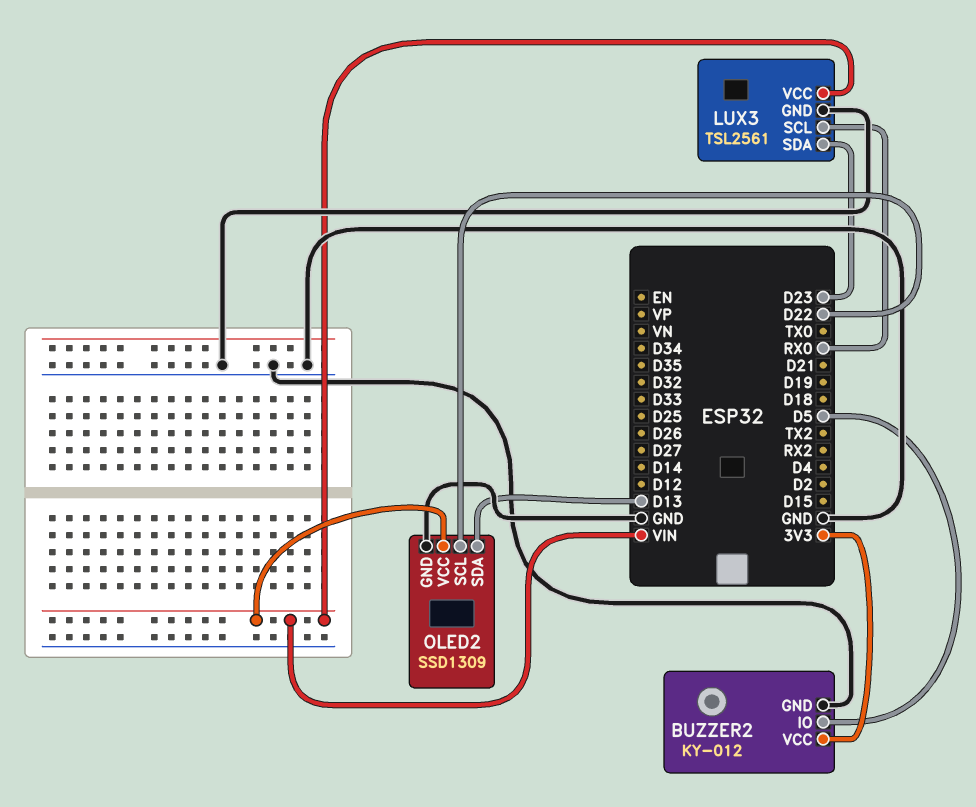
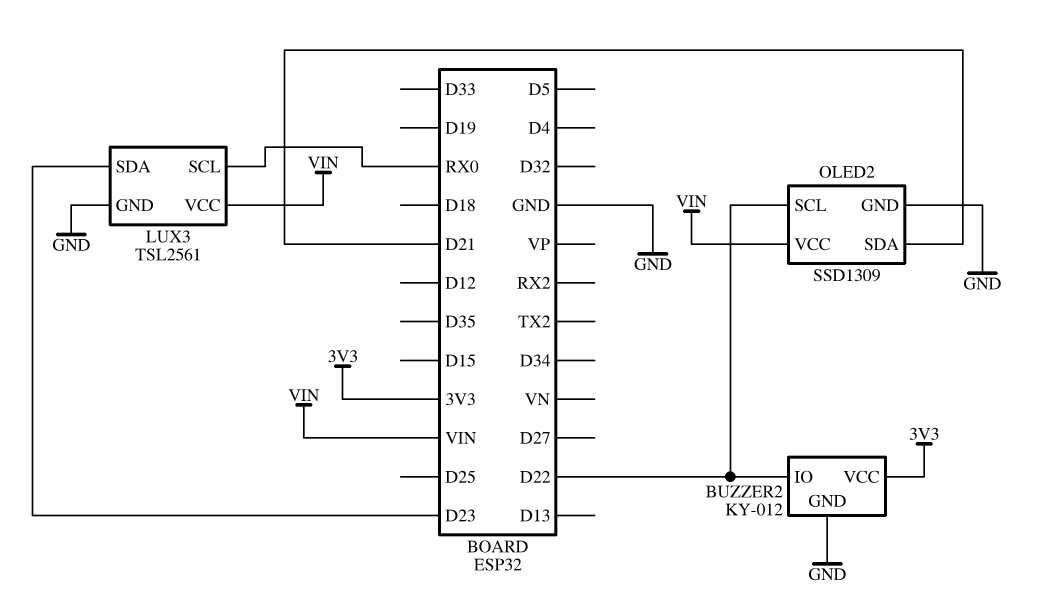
BUZZER2 pin IO: D5 -> D22
OLED2 pin SDA: D13 -> D21

